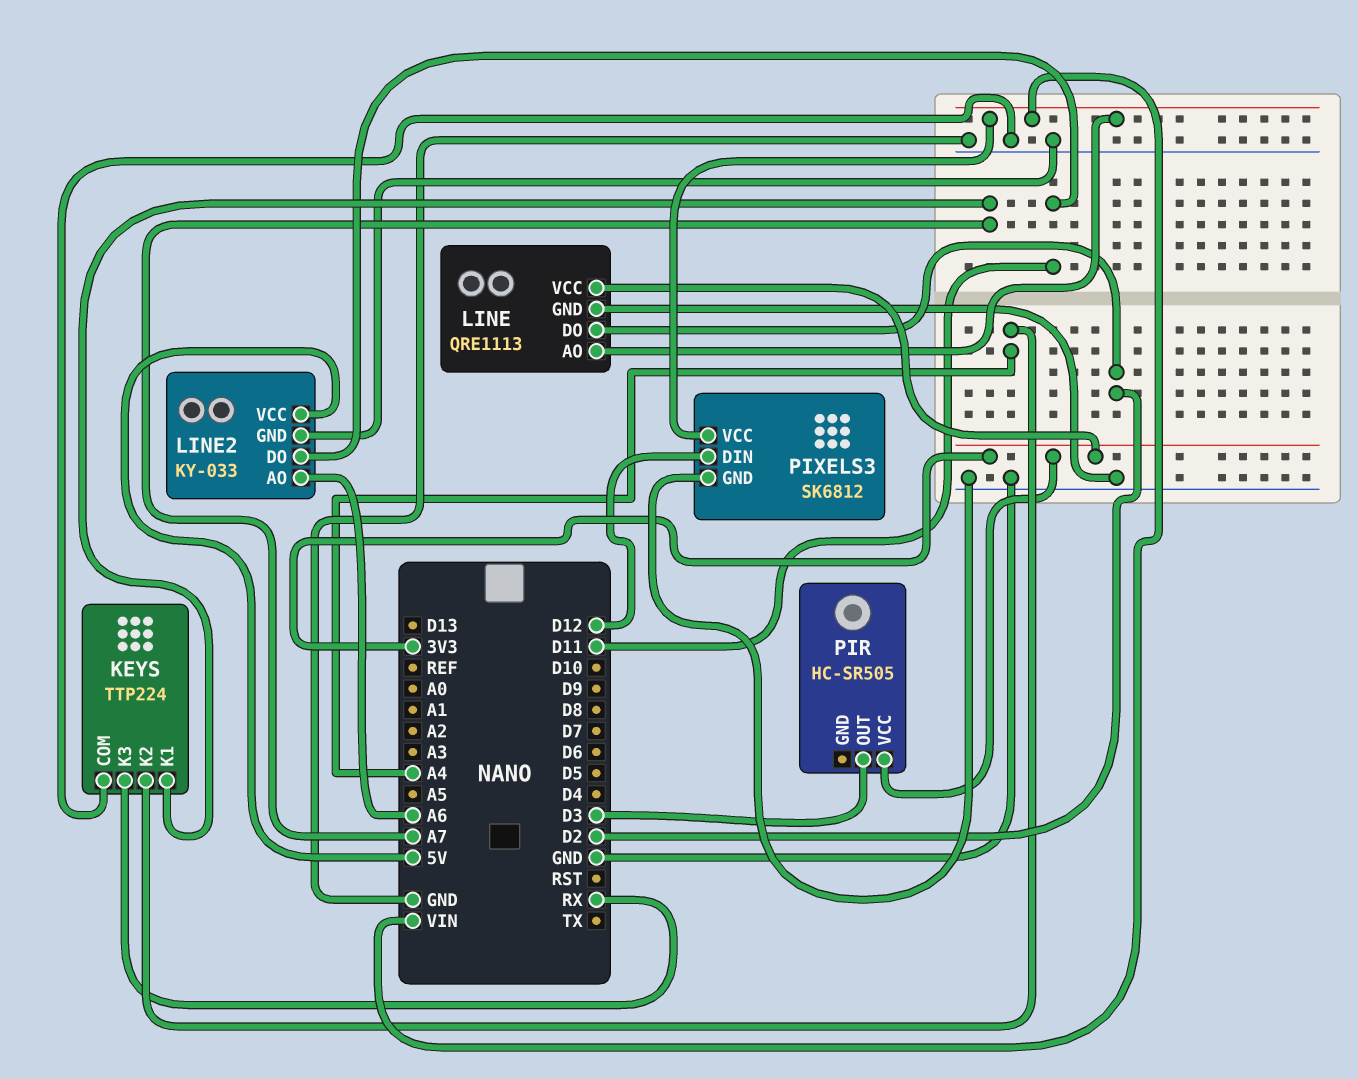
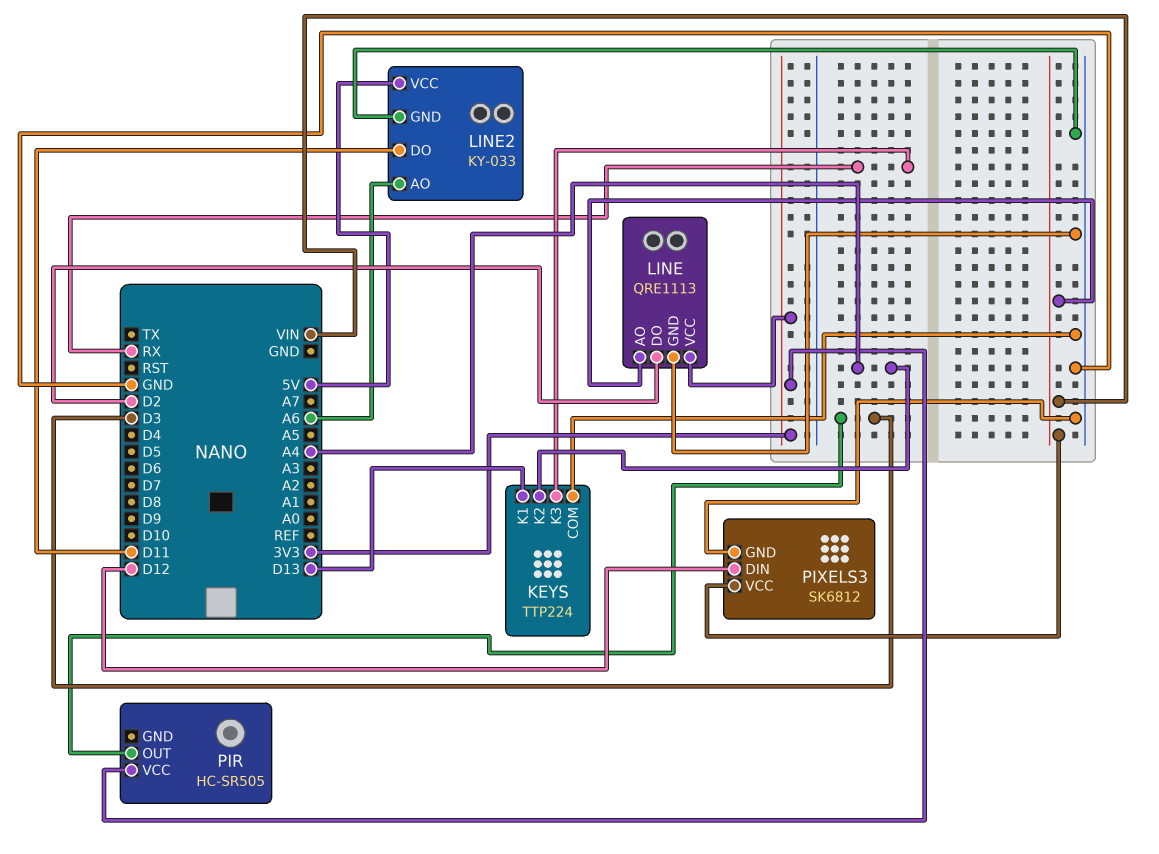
KEYS pin K1: A7 -> D13

